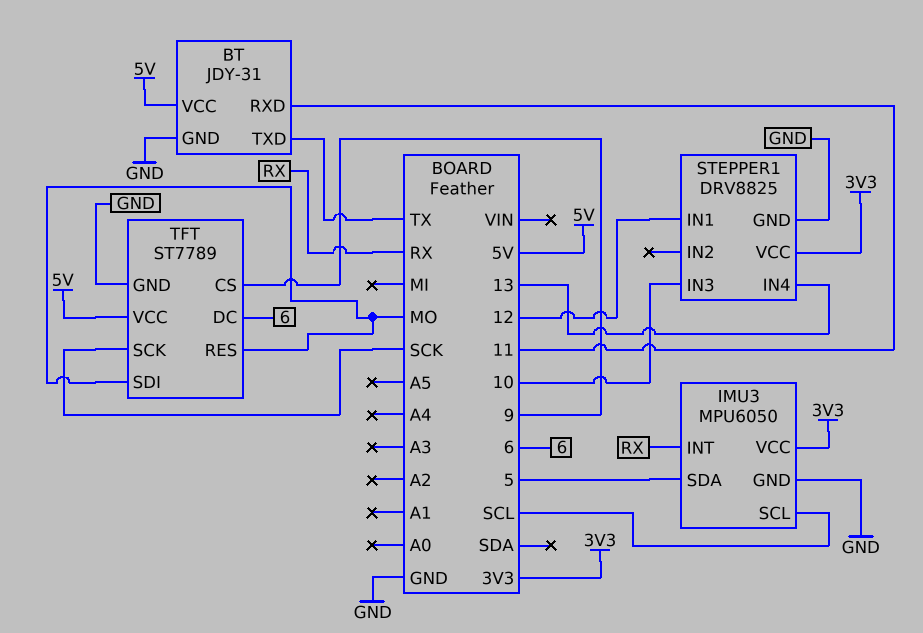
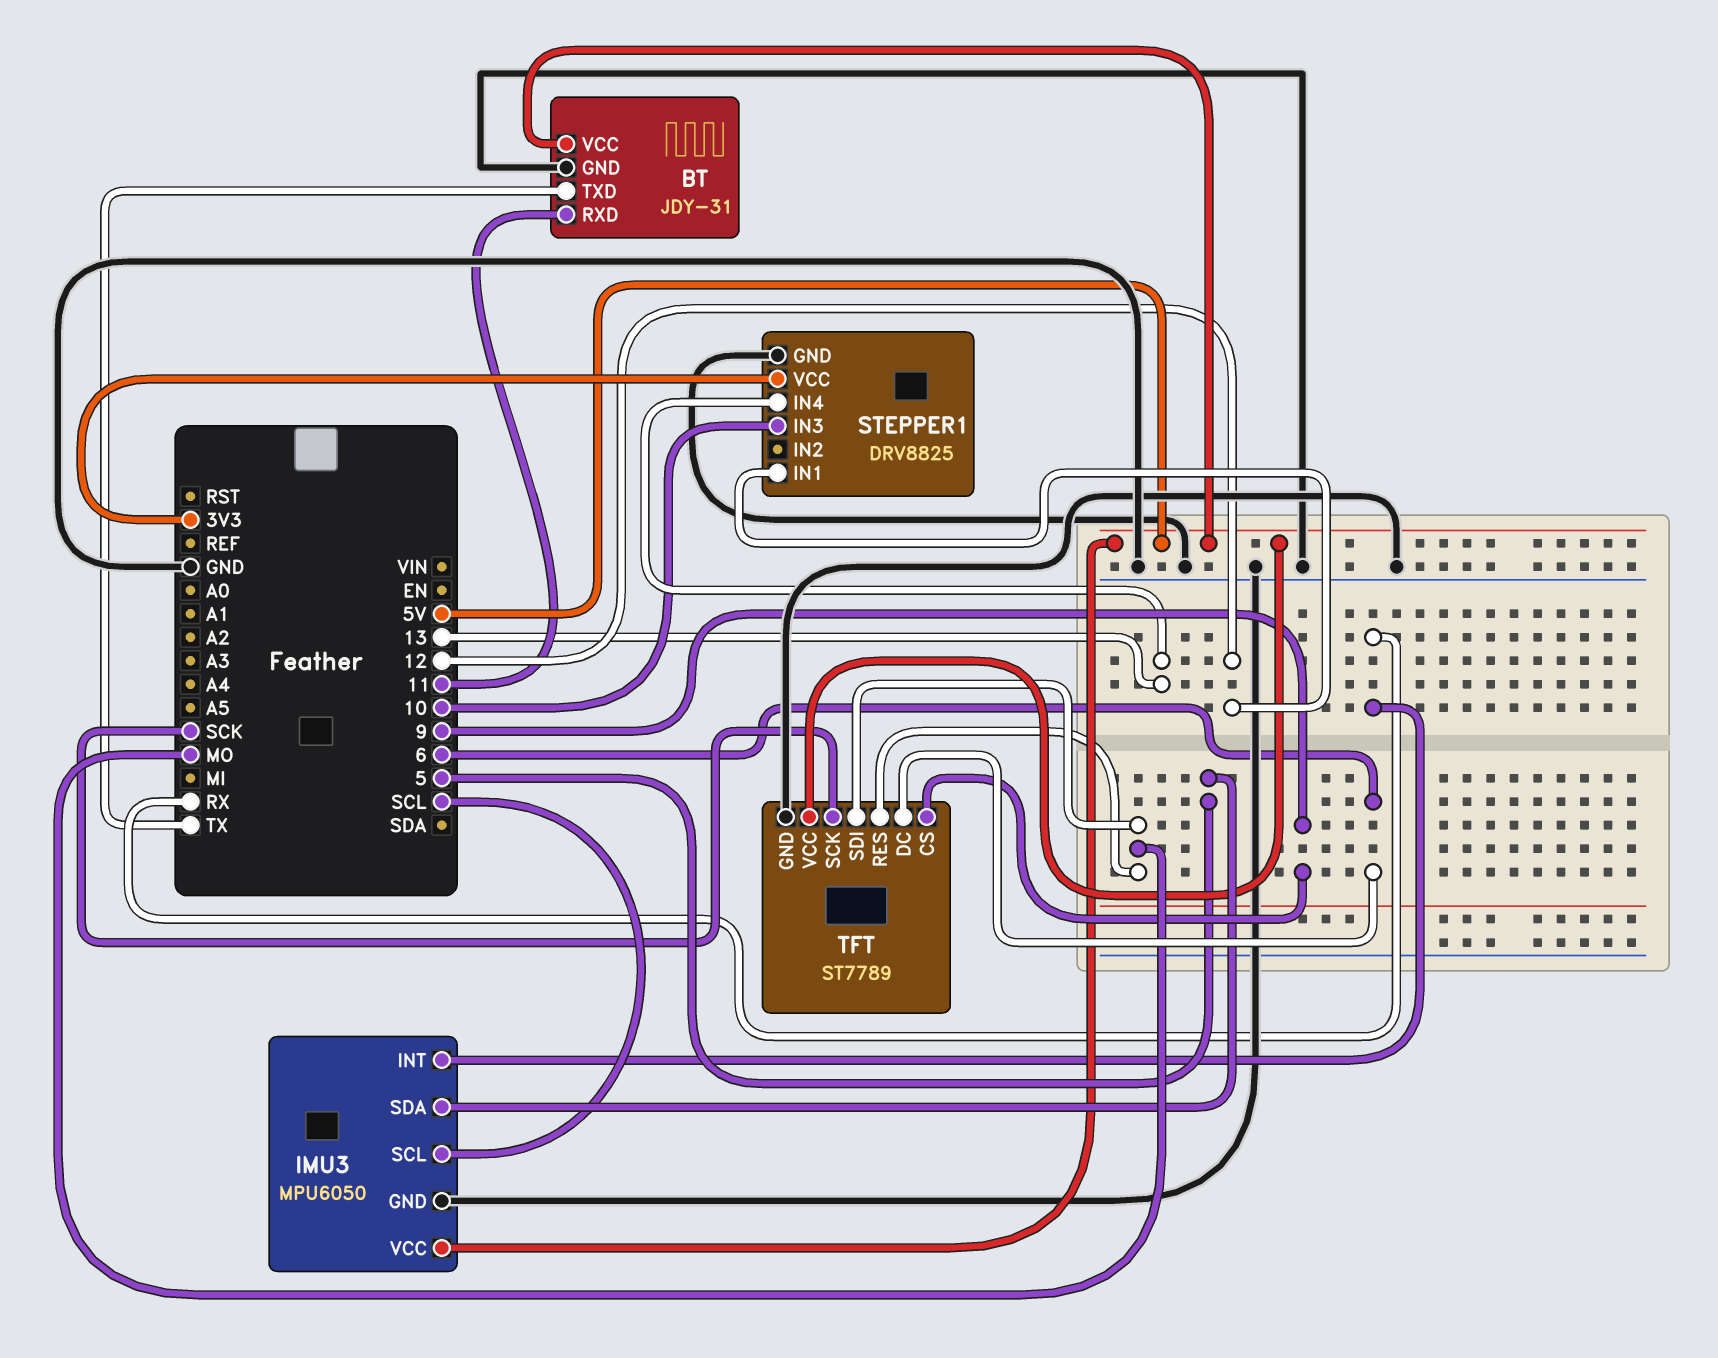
IMU3 pin VCC: 3V3 -> 5V

